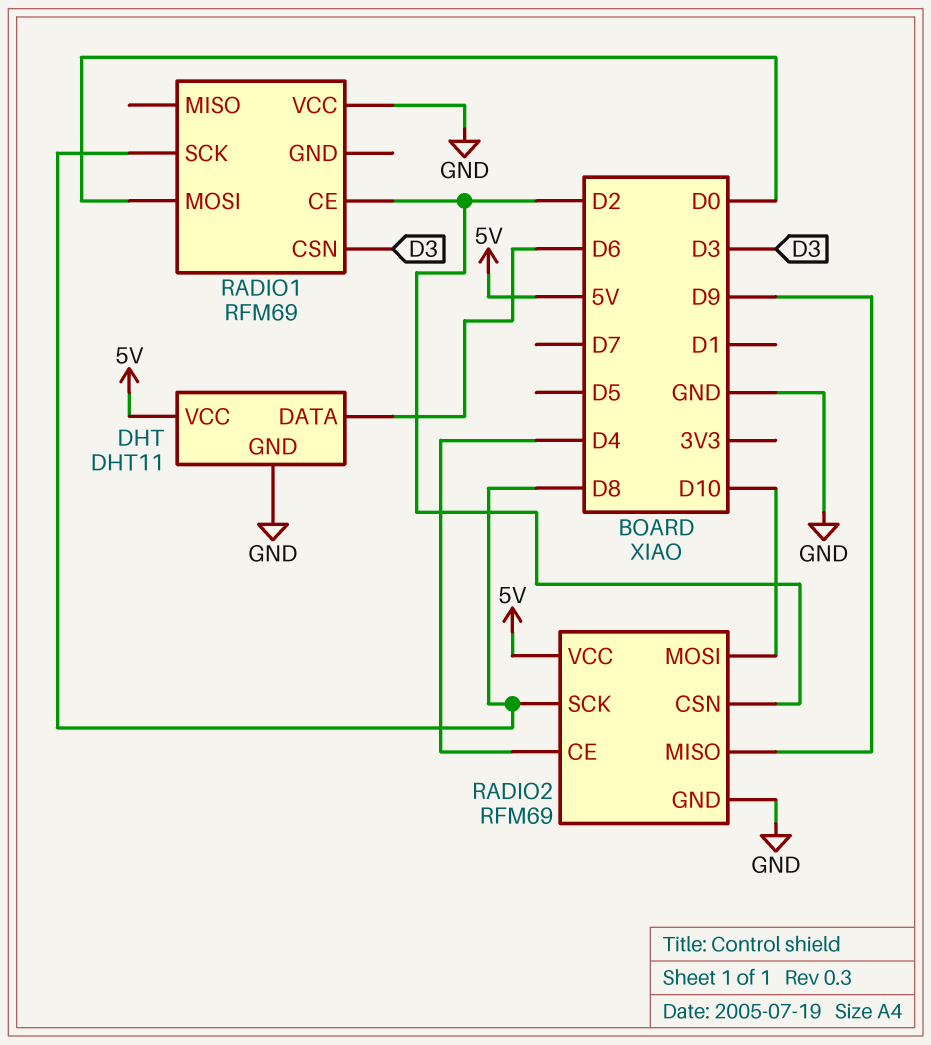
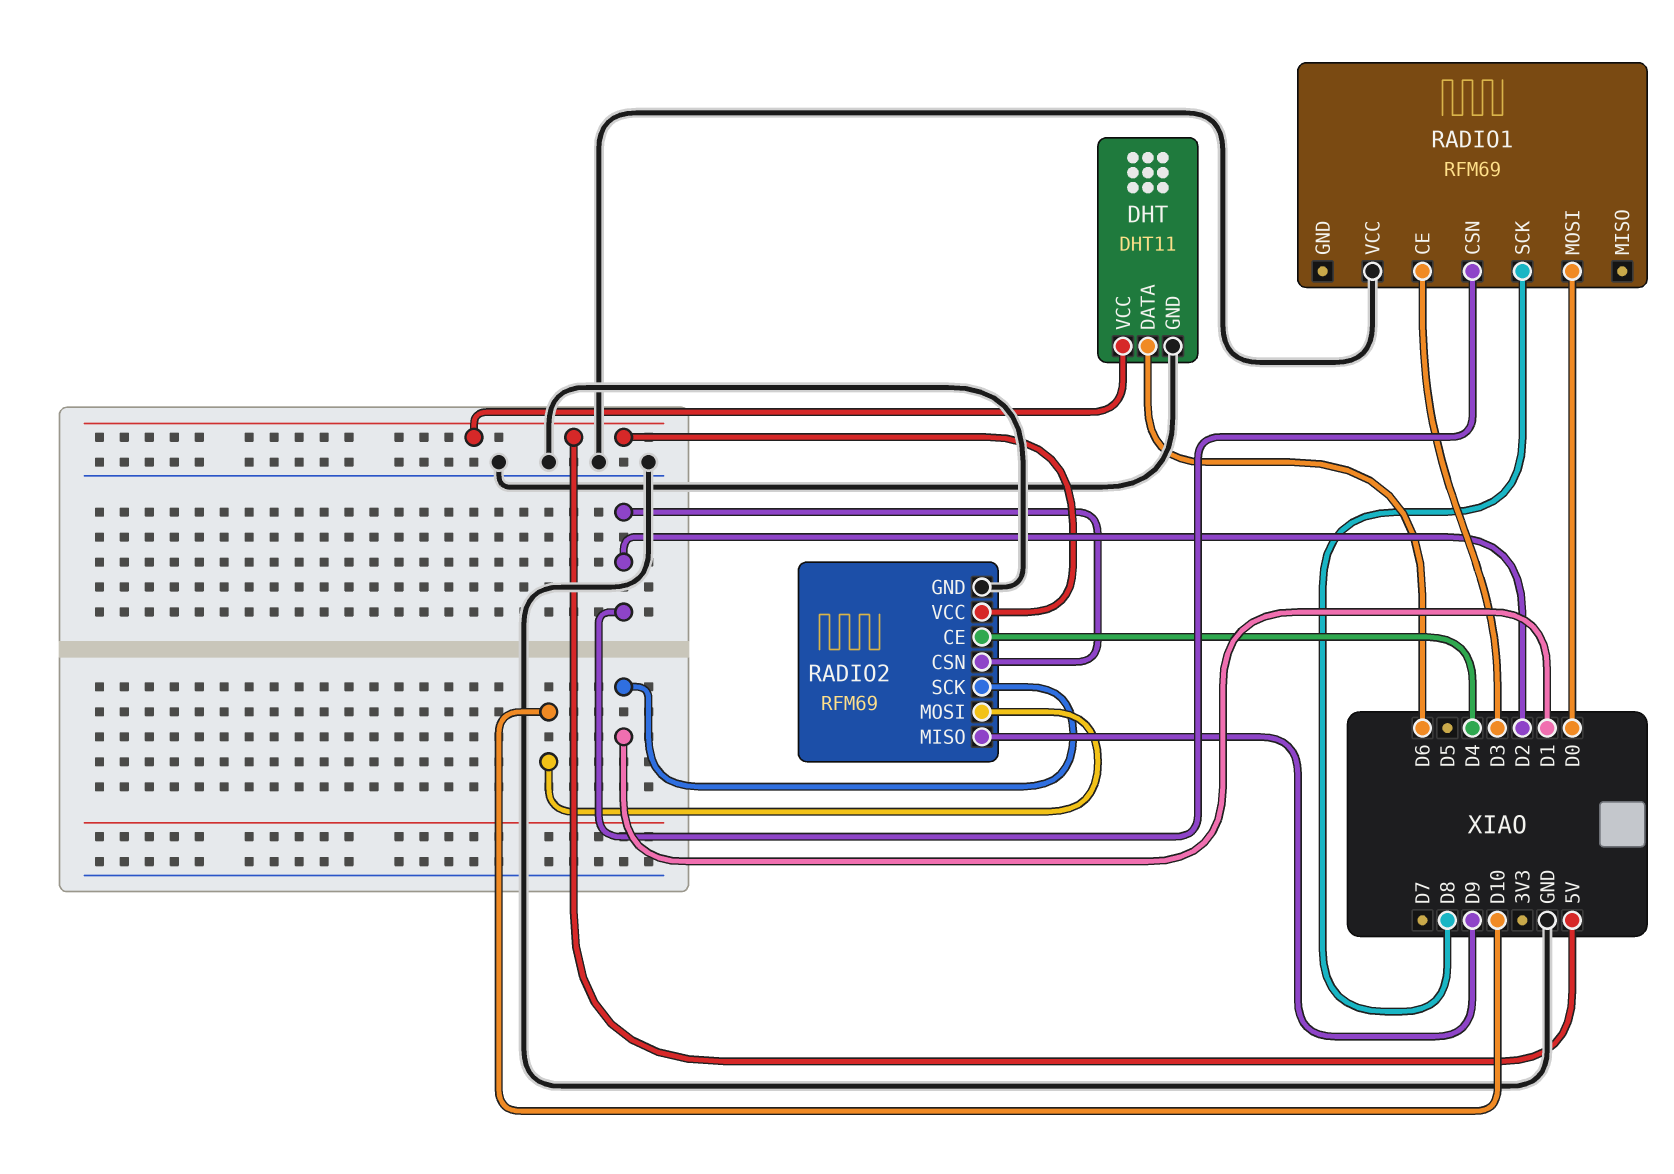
RADIO1 pin CE: D2 -> D3
RADIO1 pin CSN: D3 -> D2
RADIO2 pin SCK: D8 -> D1

